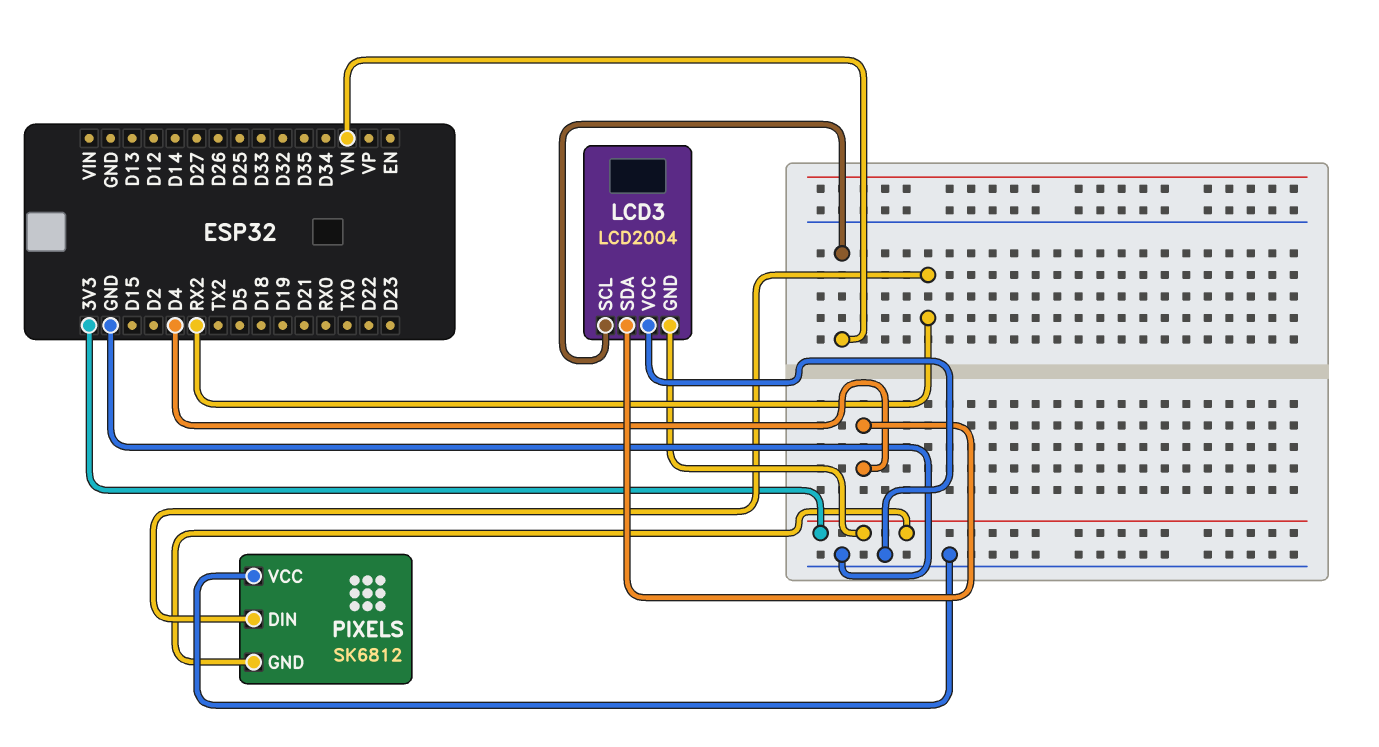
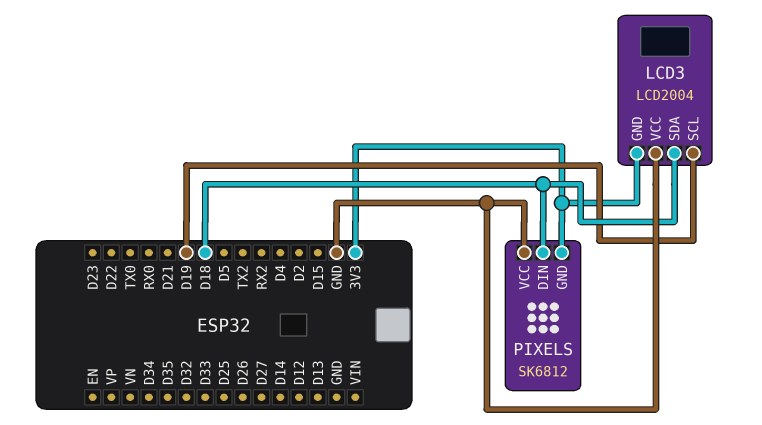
LCD3 pin SCL: VN -> D19
LCD3 pin SDA: D4 -> D18
PIXELS pin DIN: RX2 -> D18

